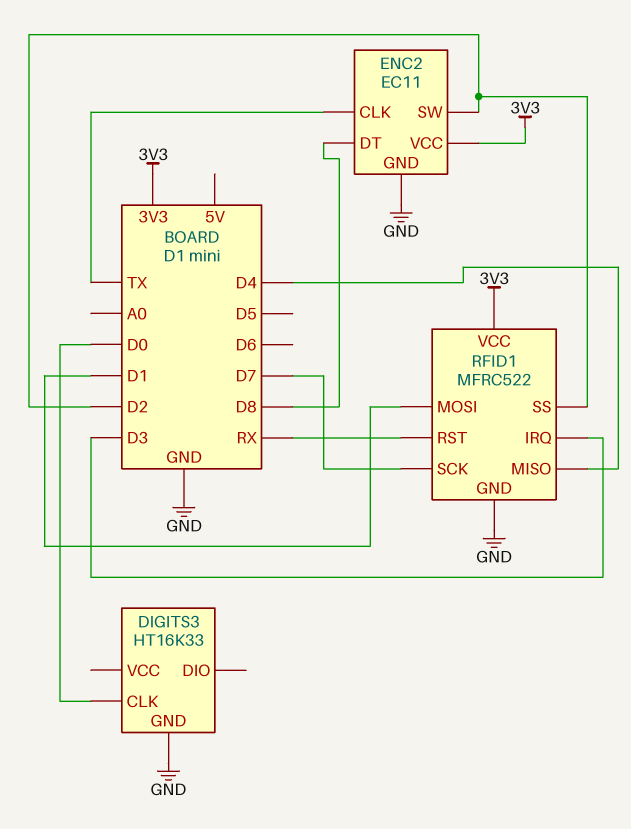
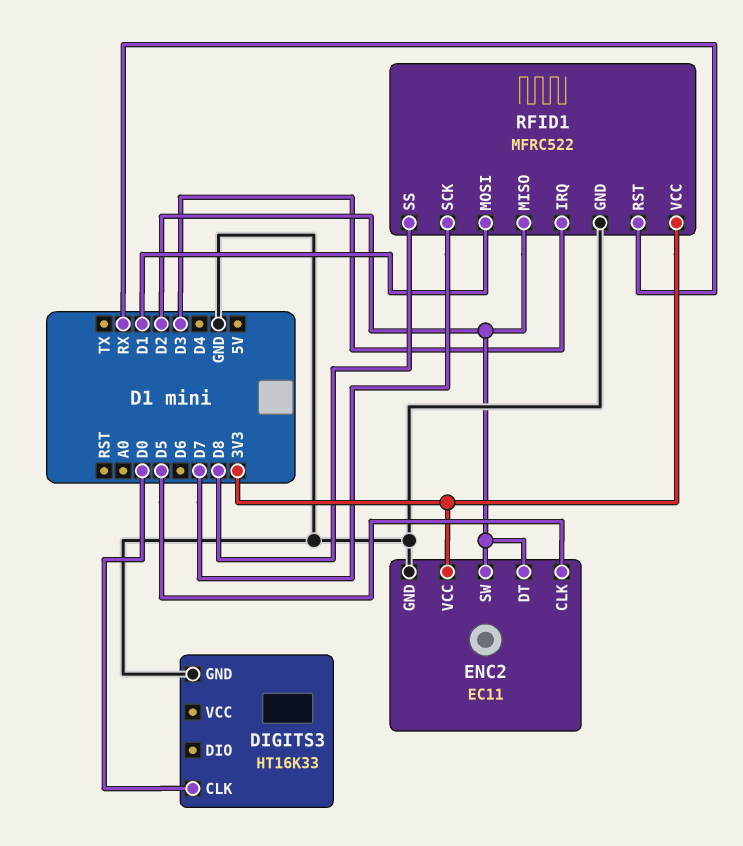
ENC2 pin CLK: TX -> D5
ENC2 pin DT: D8 -> D2
RFID1 pin MISO: D4 -> D2
RFID1 pin SS: D2 -> D8

